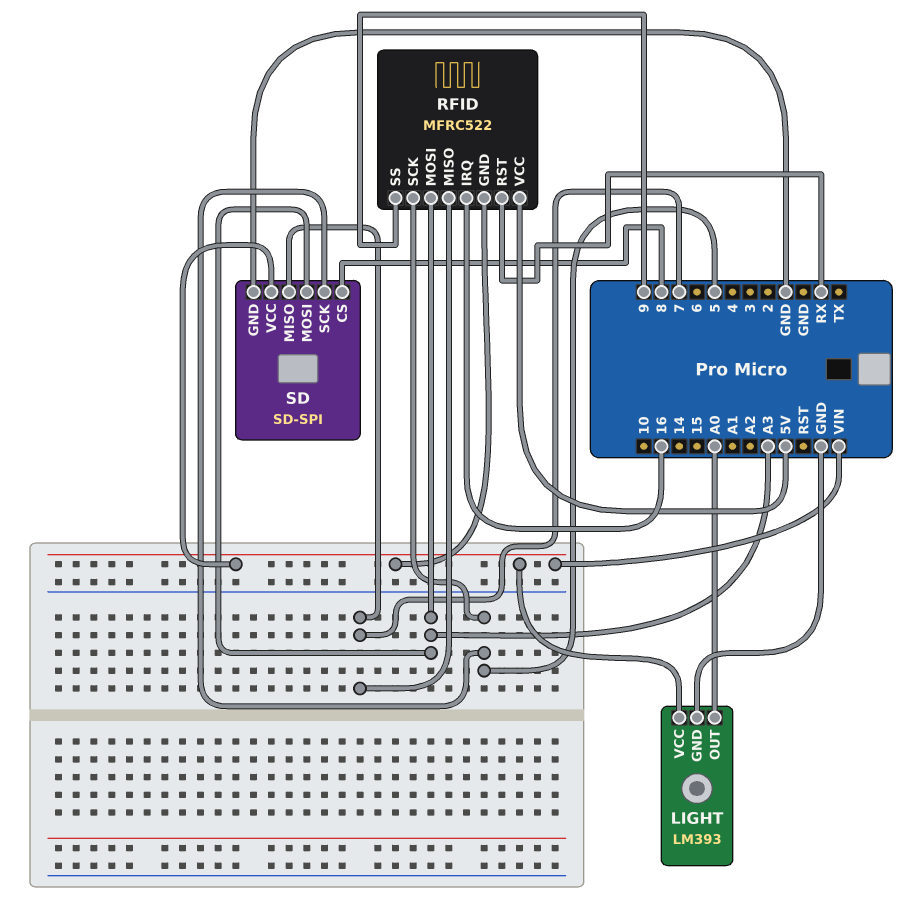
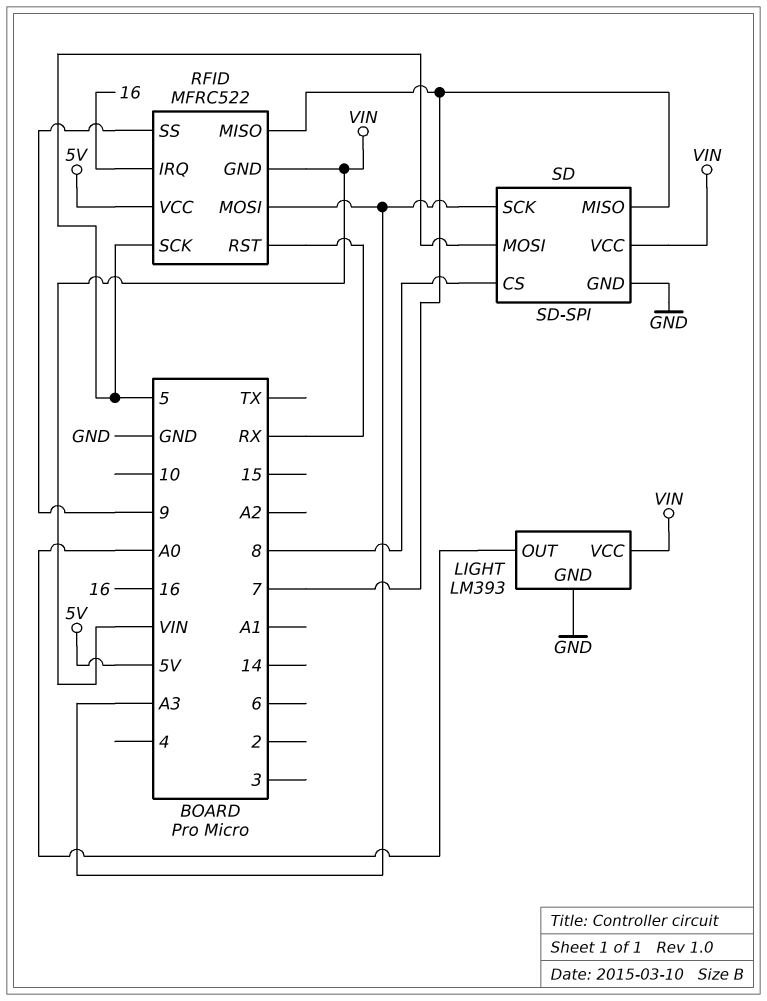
SD pin MOSI: A3 -> 5
SD pin SCK: 5 -> A3

